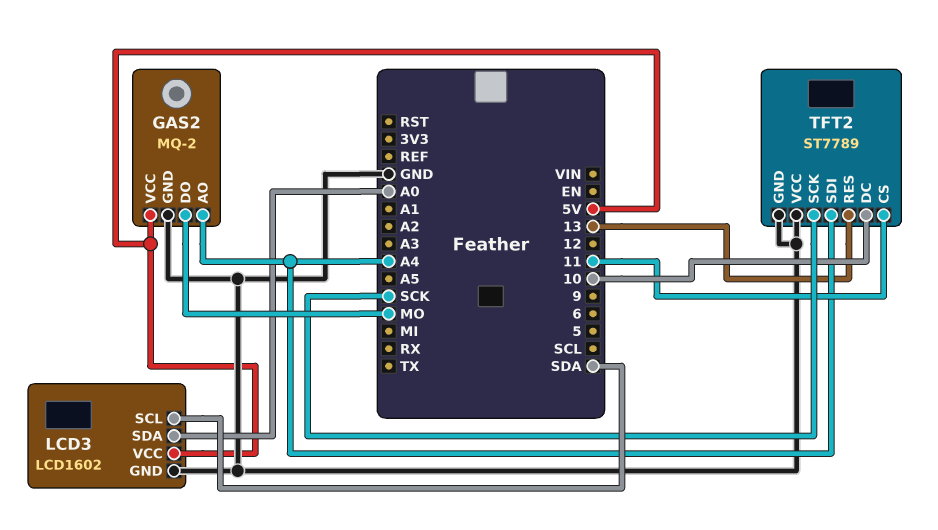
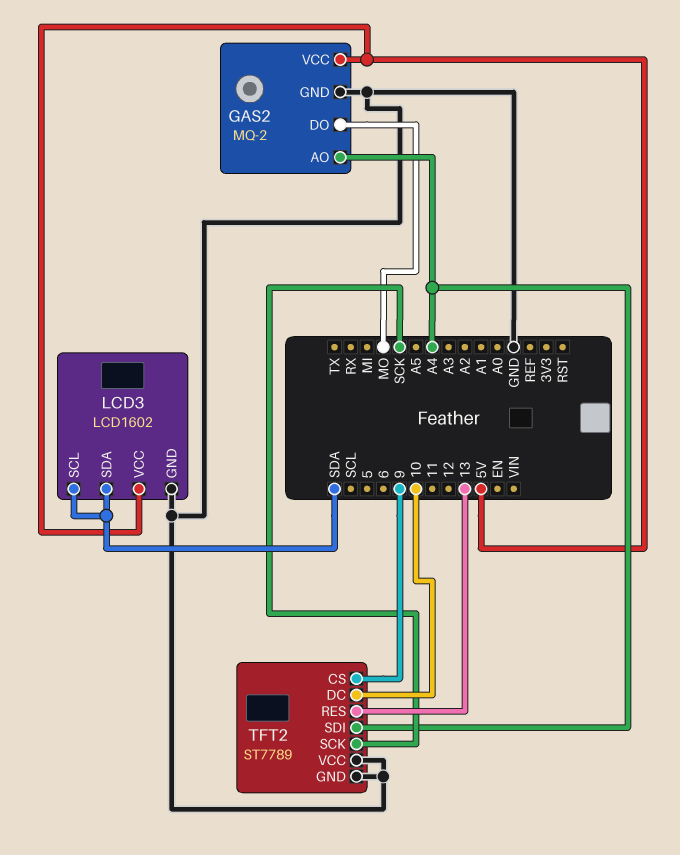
LCD3 pin SDA: A0 -> SDA
TFT2 pin CS: 11 -> 9

